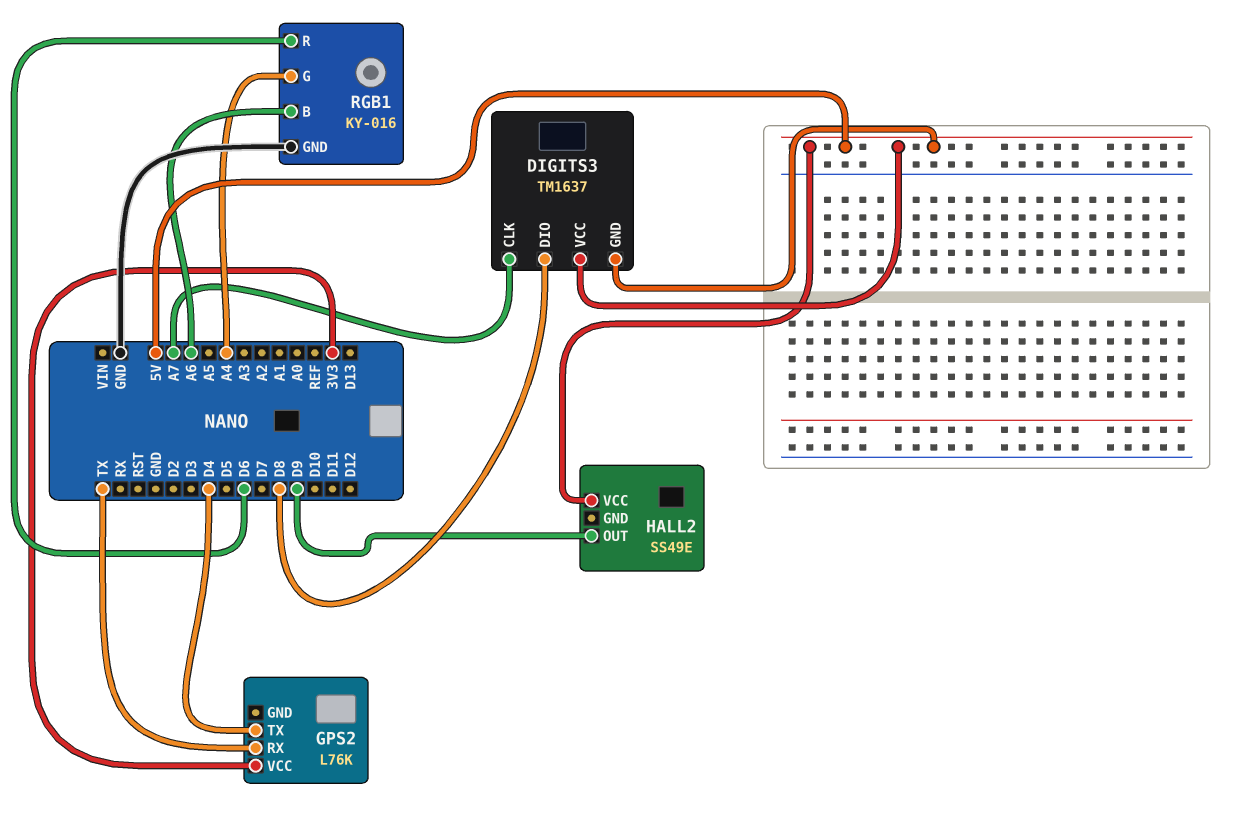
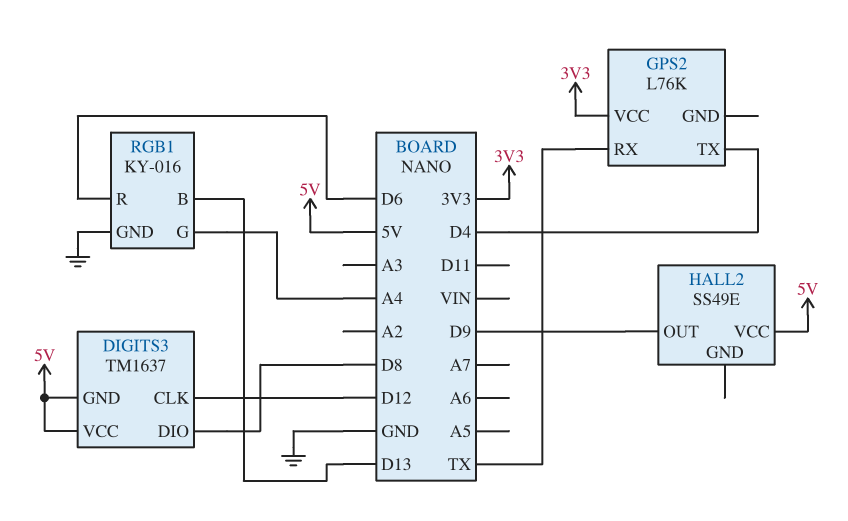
DIGITS3 pin CLK: A7 -> D12
RGB1 pin B: A6 -> D13

